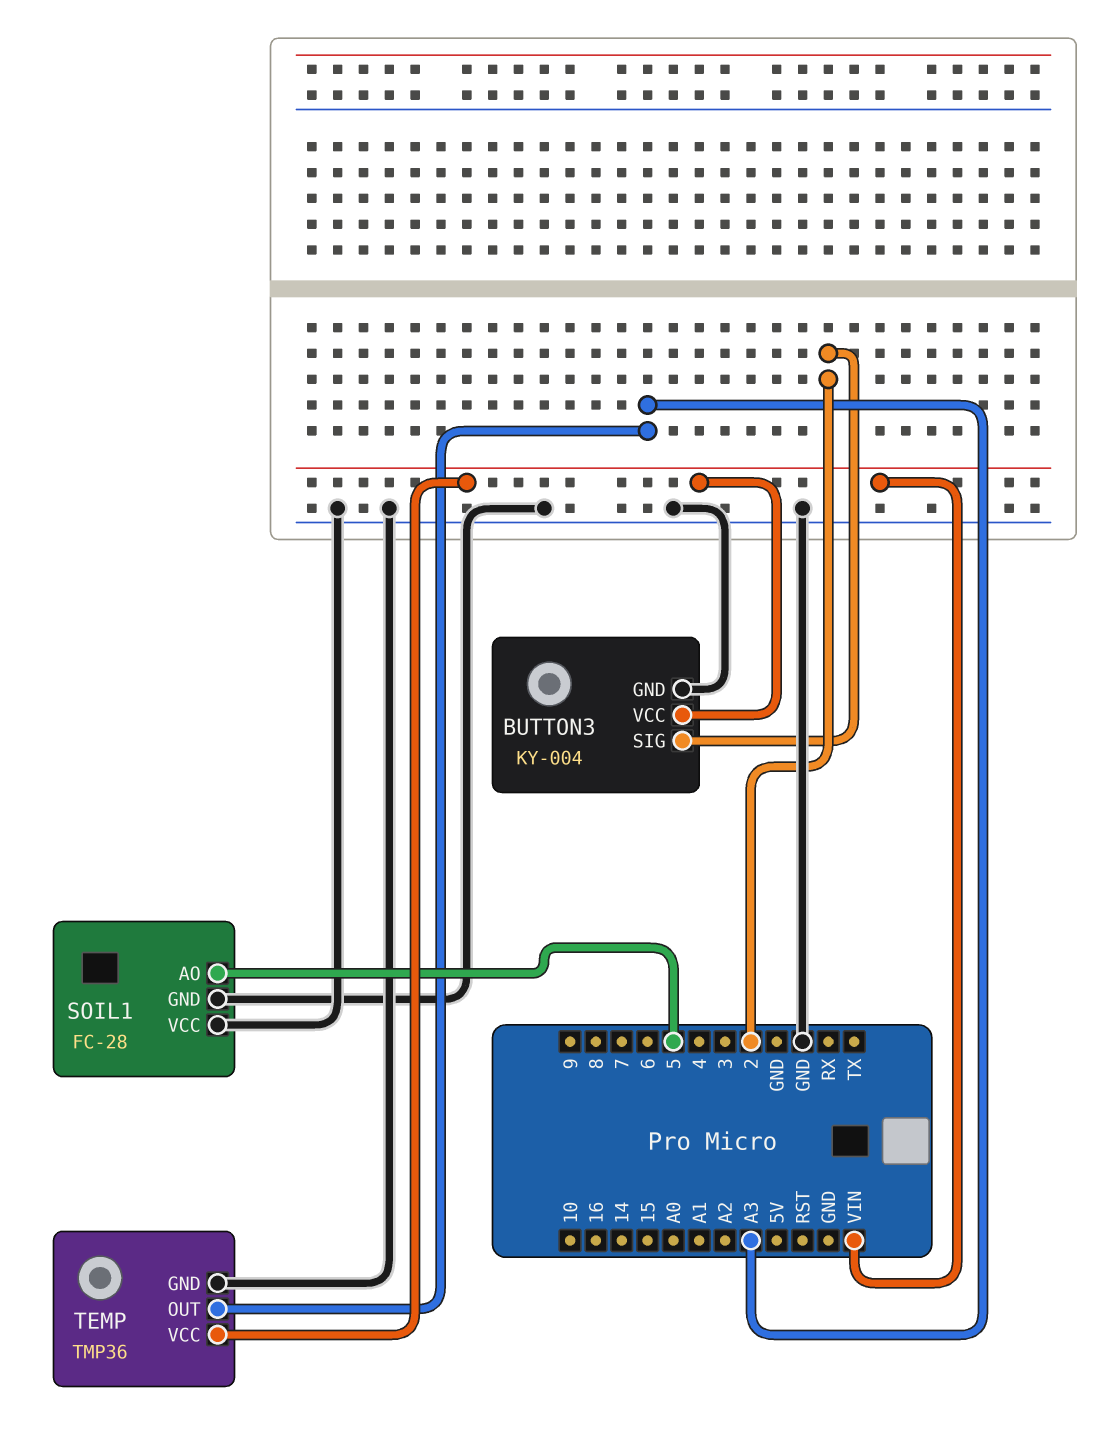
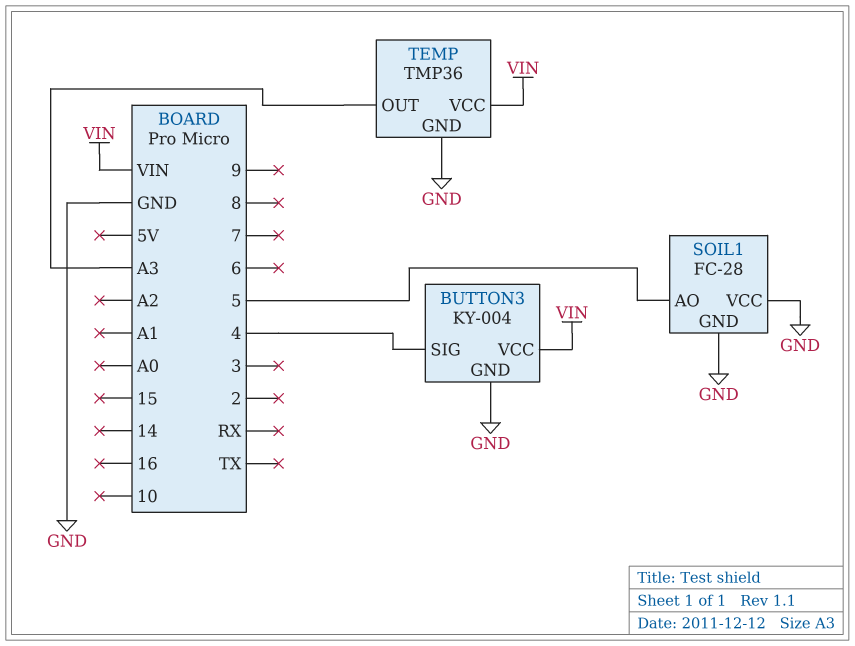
BUTTON3 pin SIG: 2 -> 4

